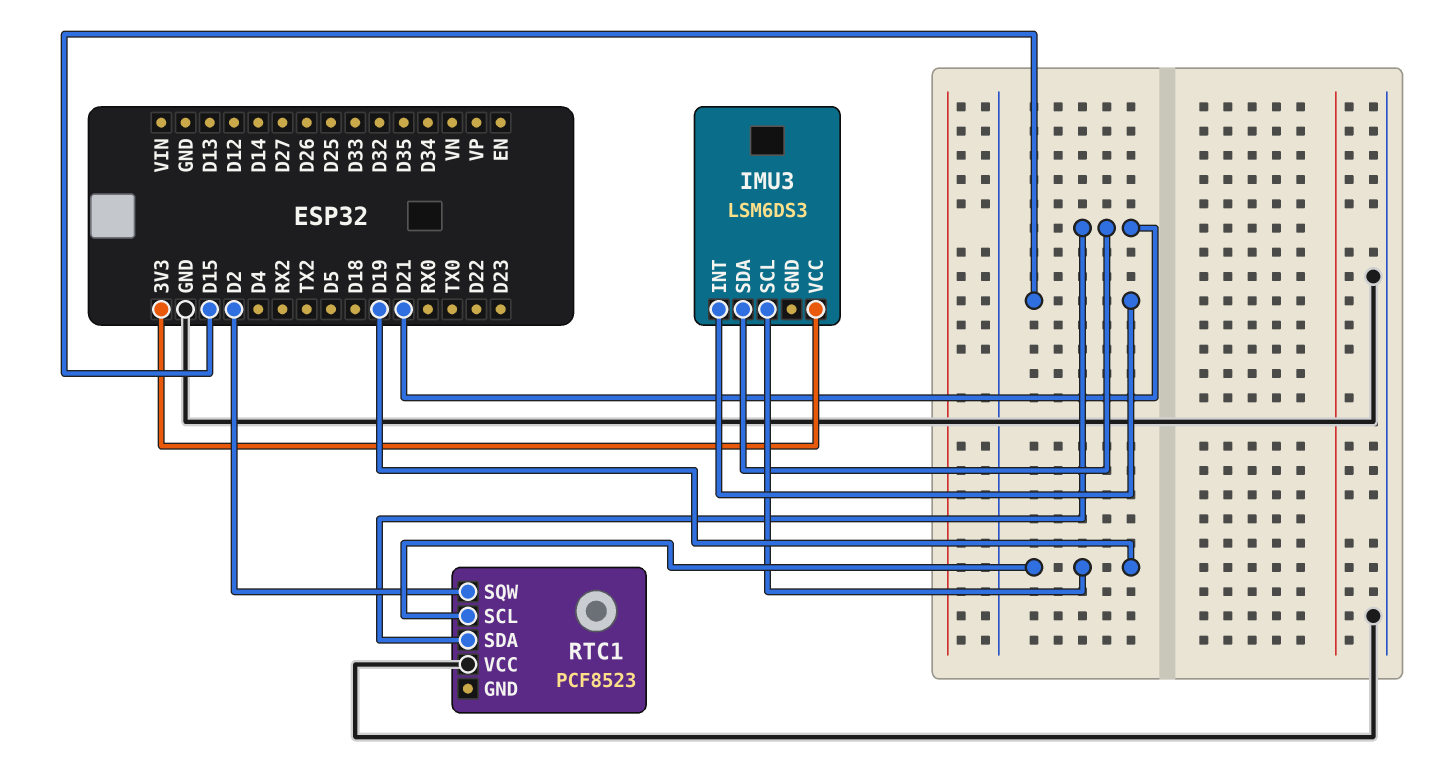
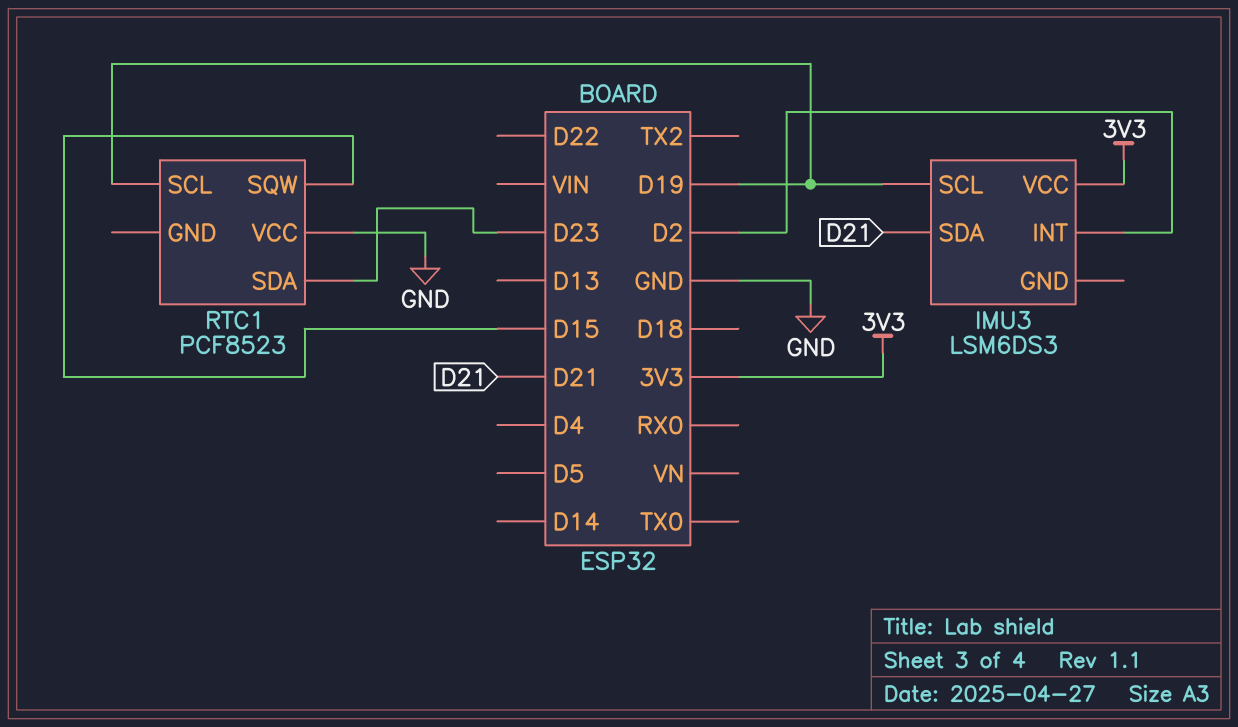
IMU3 pin INT: D15 -> D2
RTC1 pin SDA: D21 -> D23
RTC1 pin SQW: D2 -> D15

